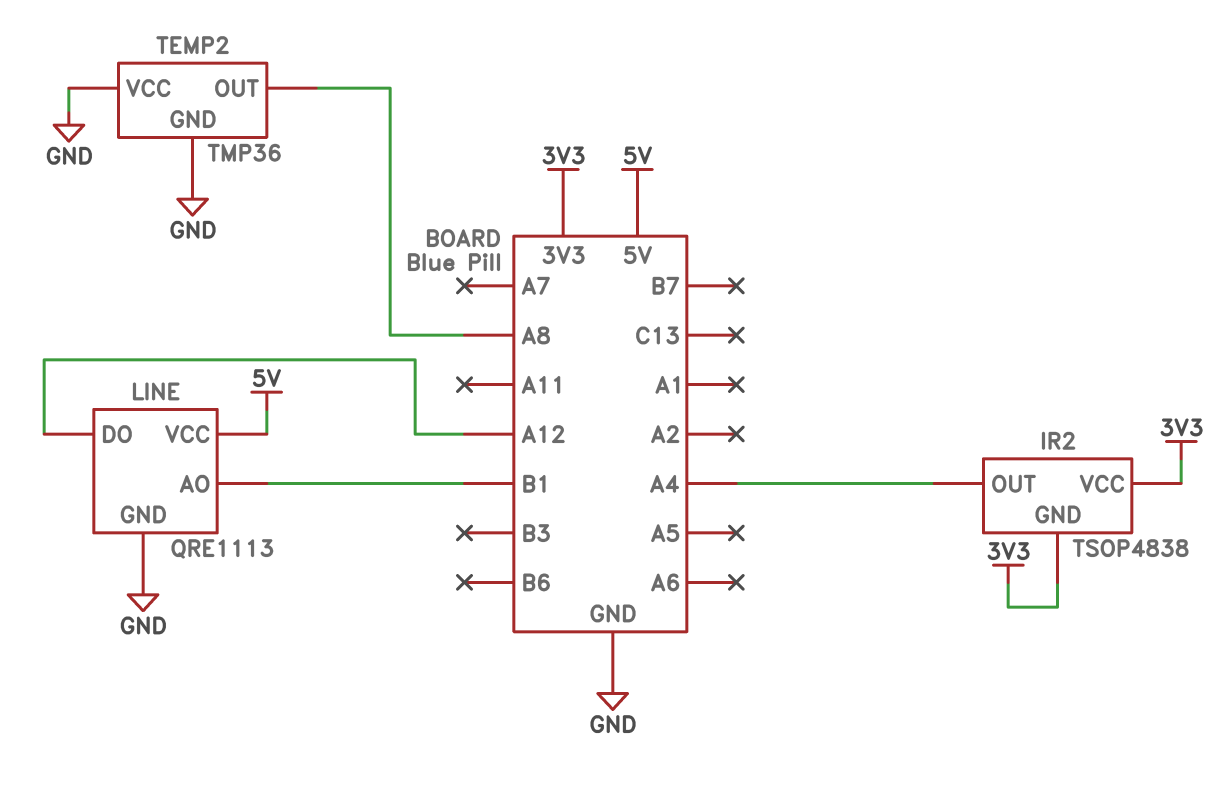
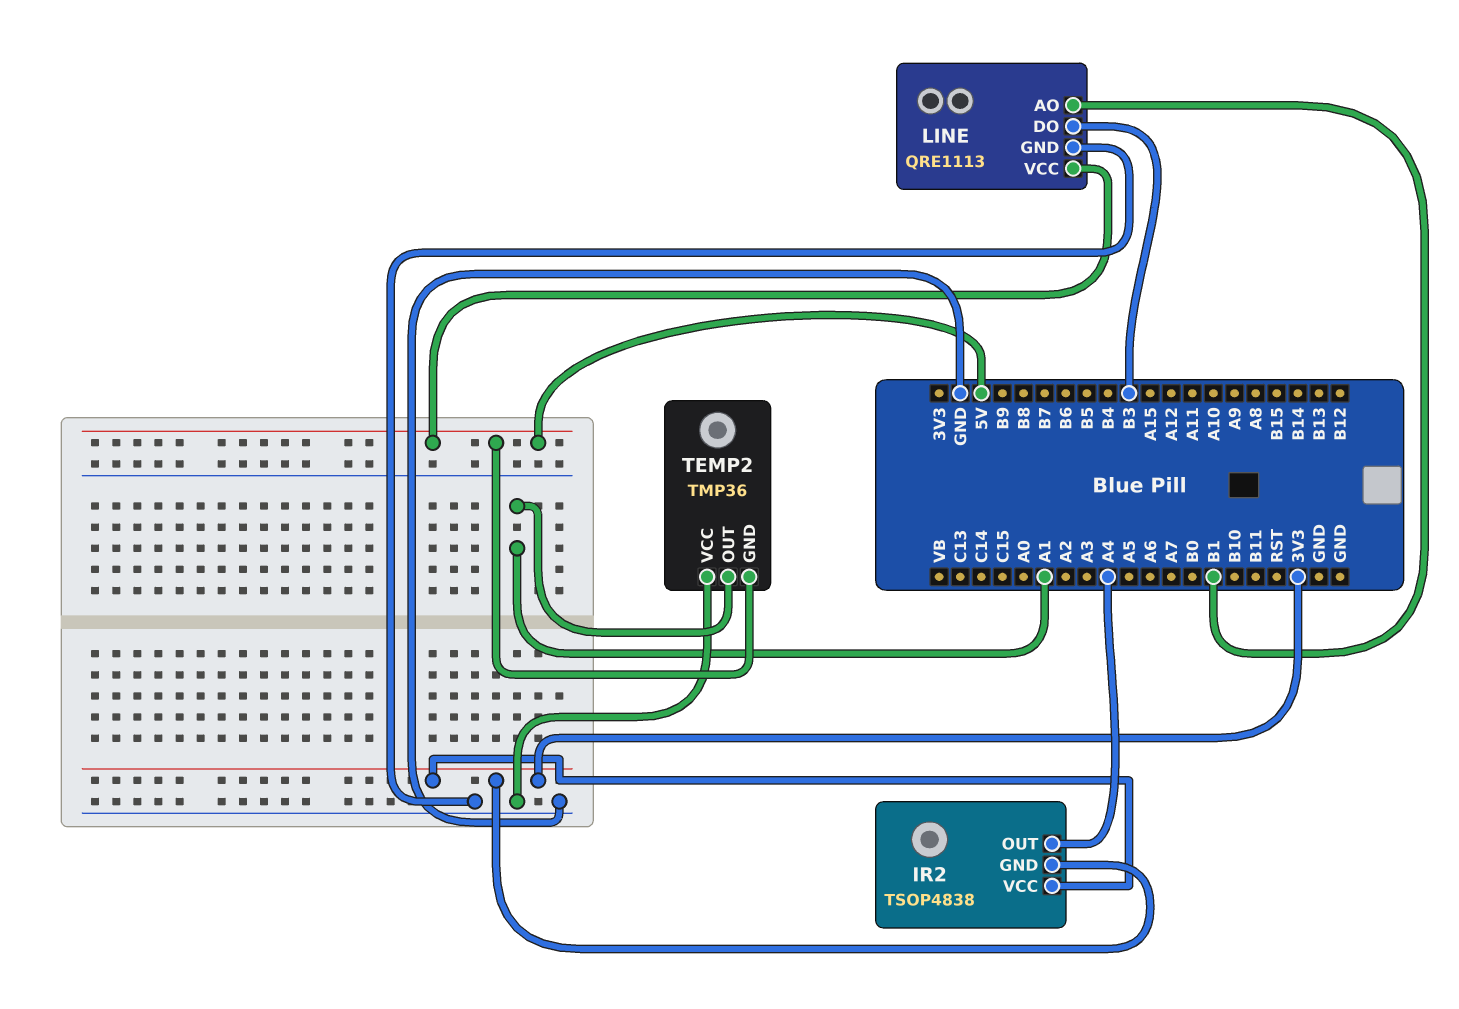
LINE pin DO: A12 -> B3
TEMP2 pin GND: GND -> 5V
TEMP2 pin OUT: A8 -> A1

